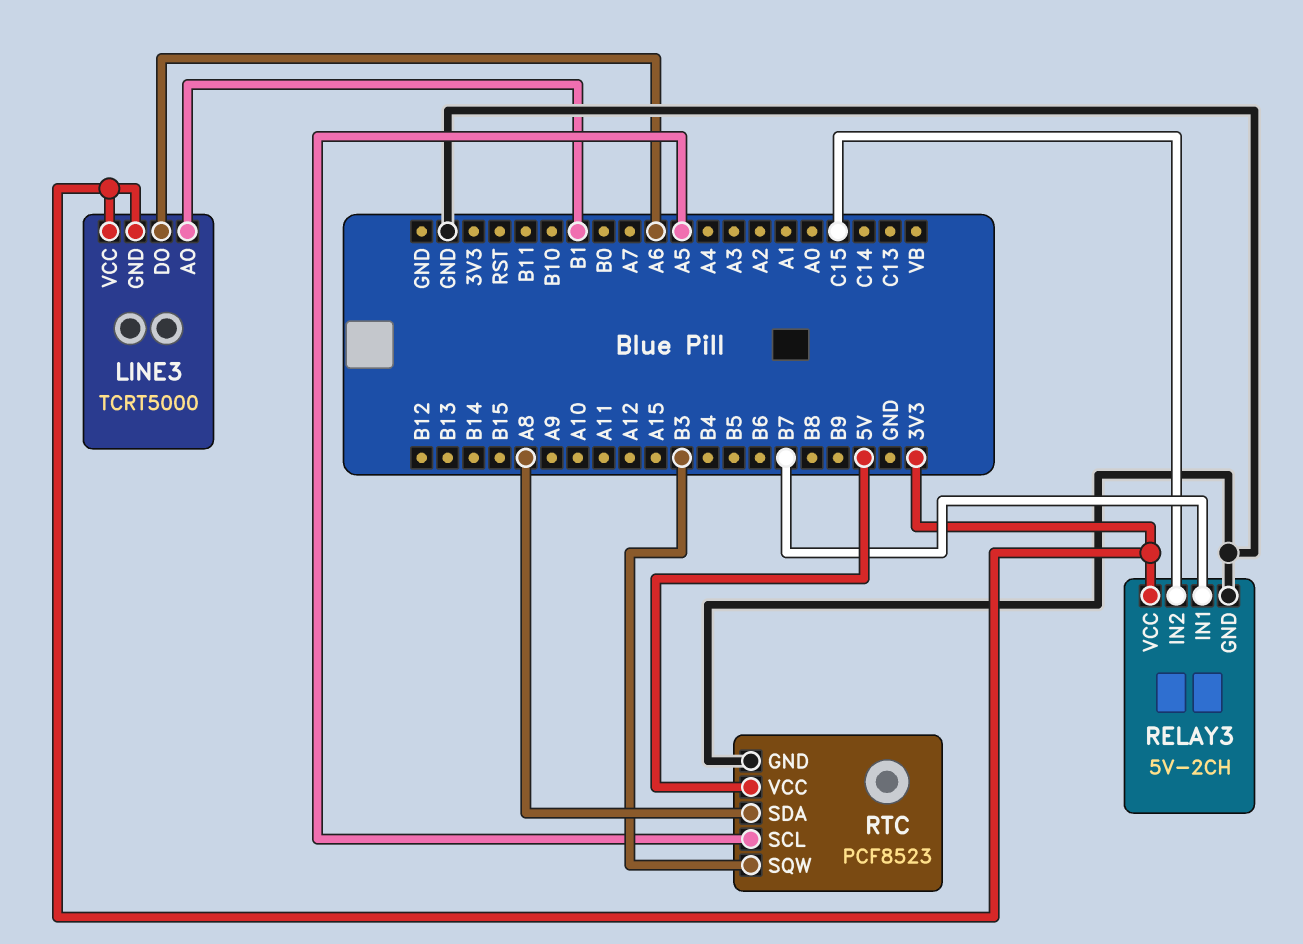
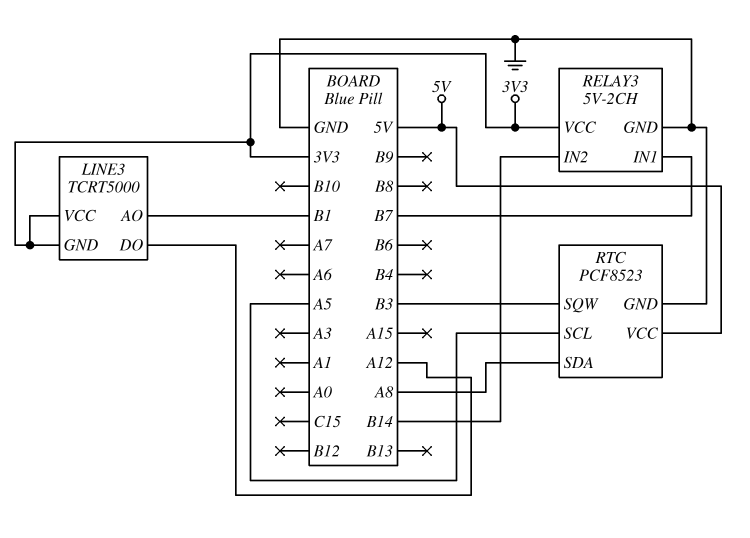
LINE3 pin DO: A6 -> A12
RELAY3 pin IN2: C15 -> B14

